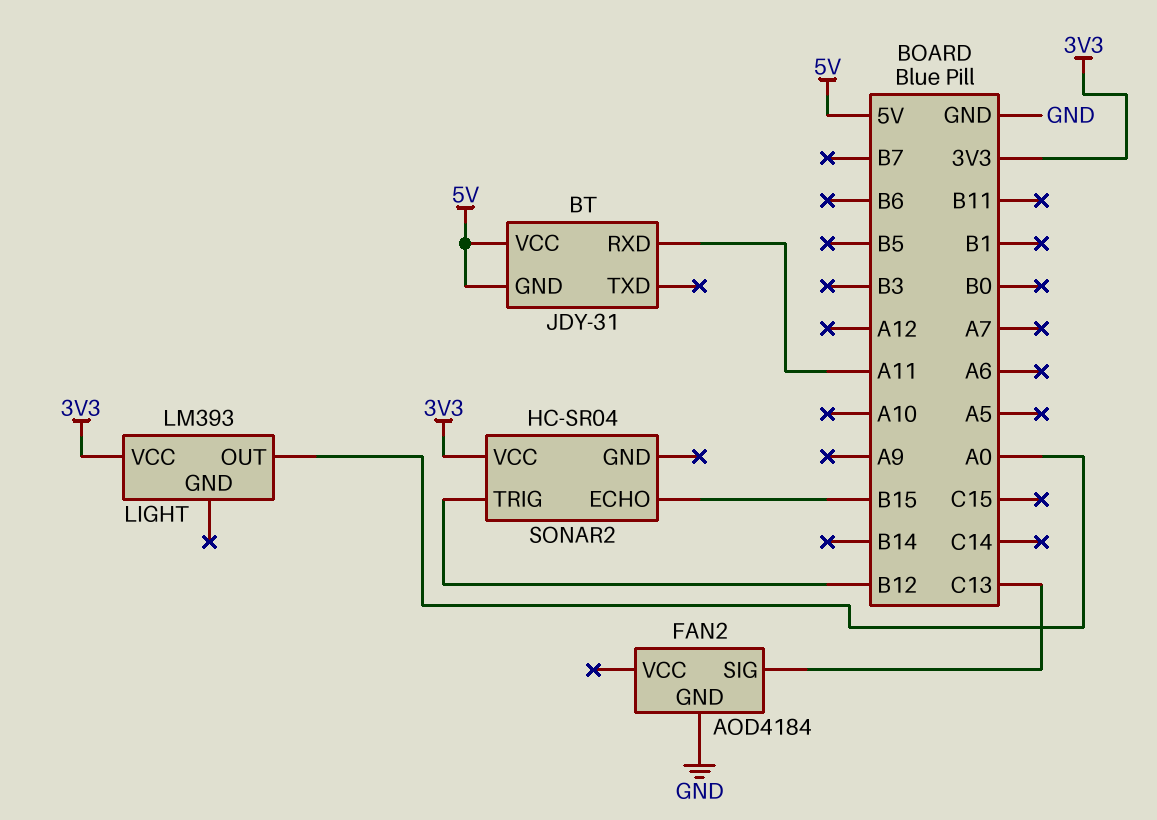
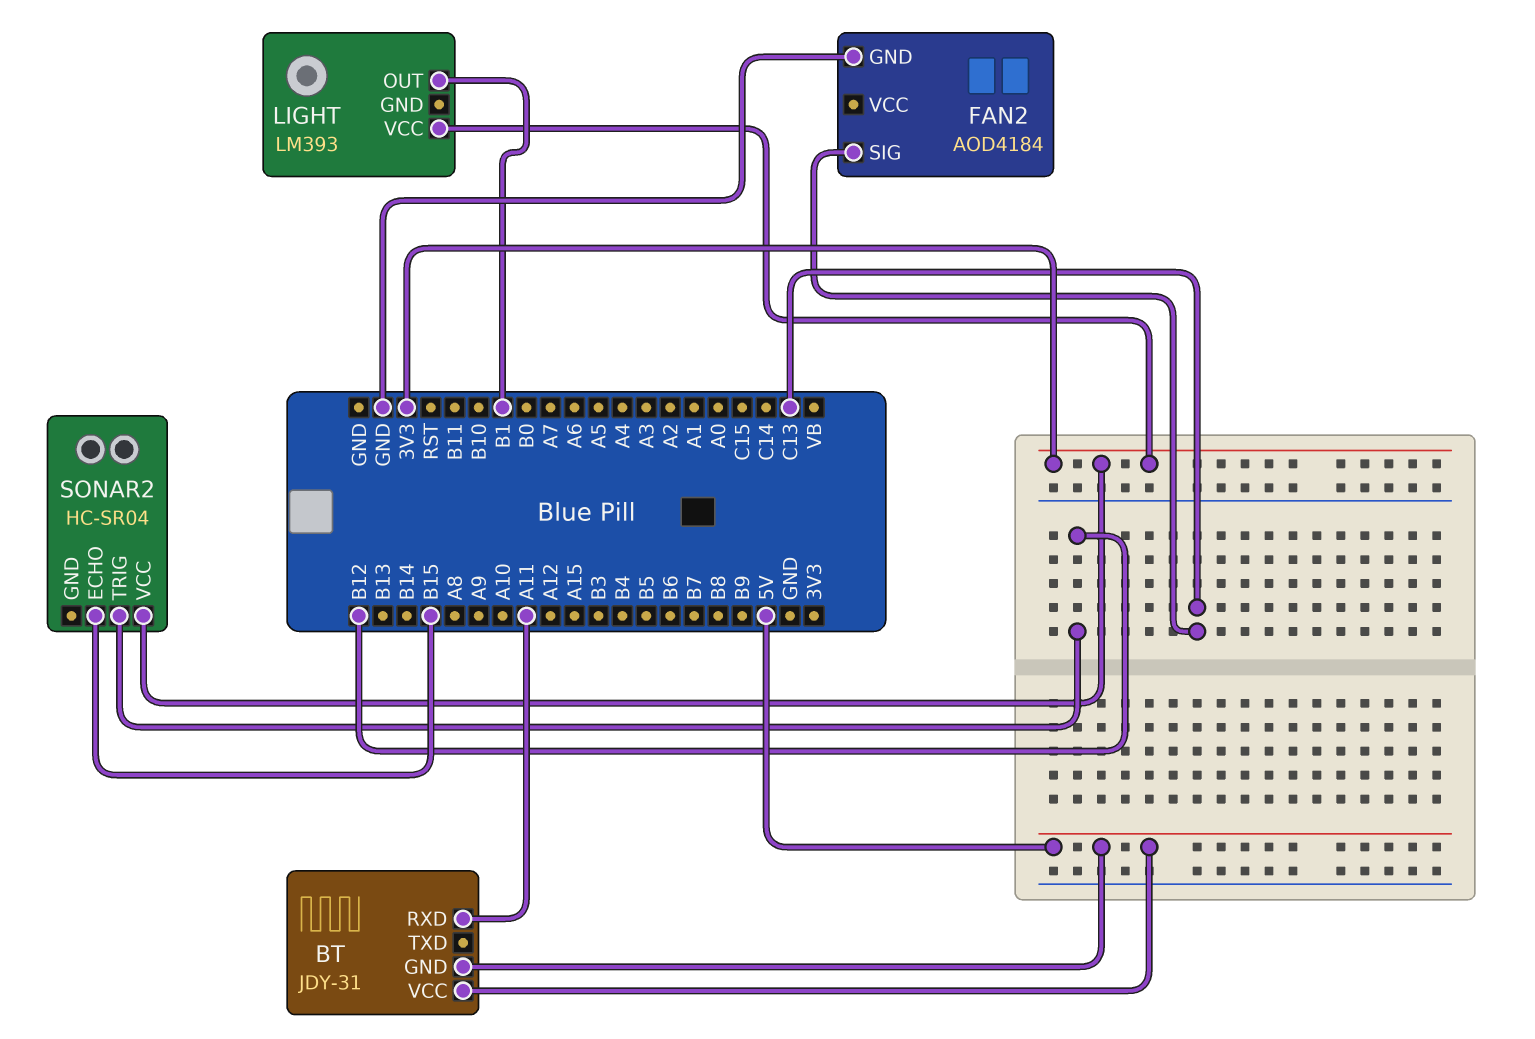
LIGHT pin OUT: A0 -> B1

